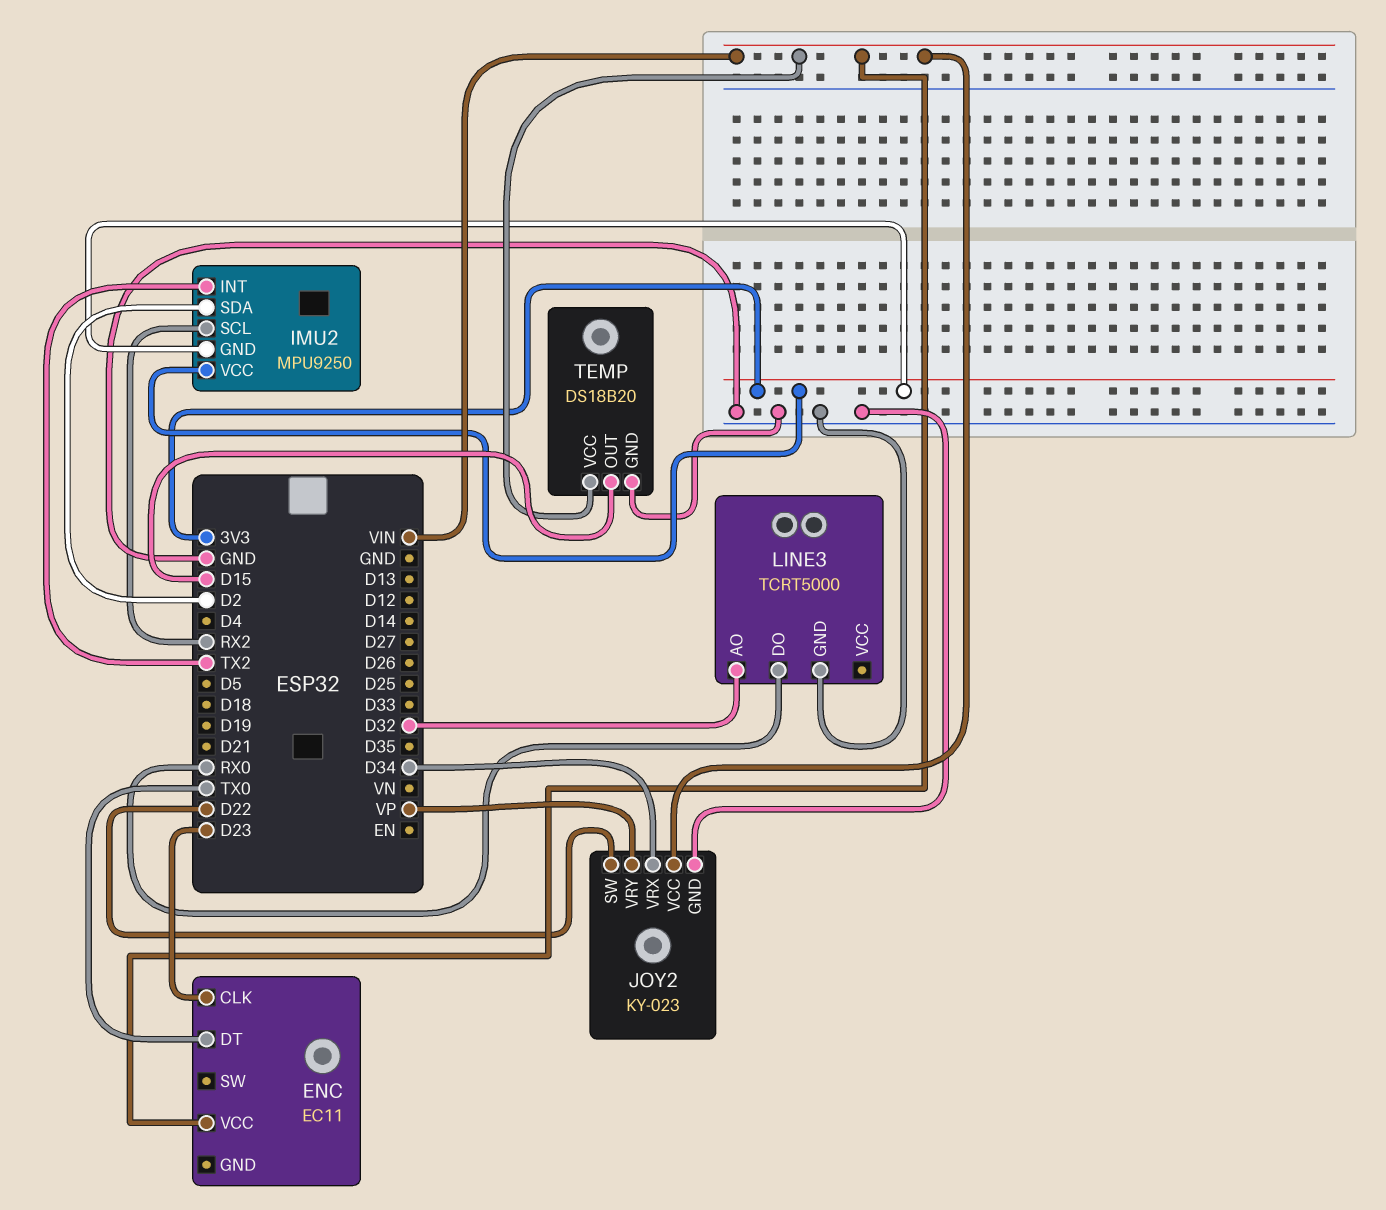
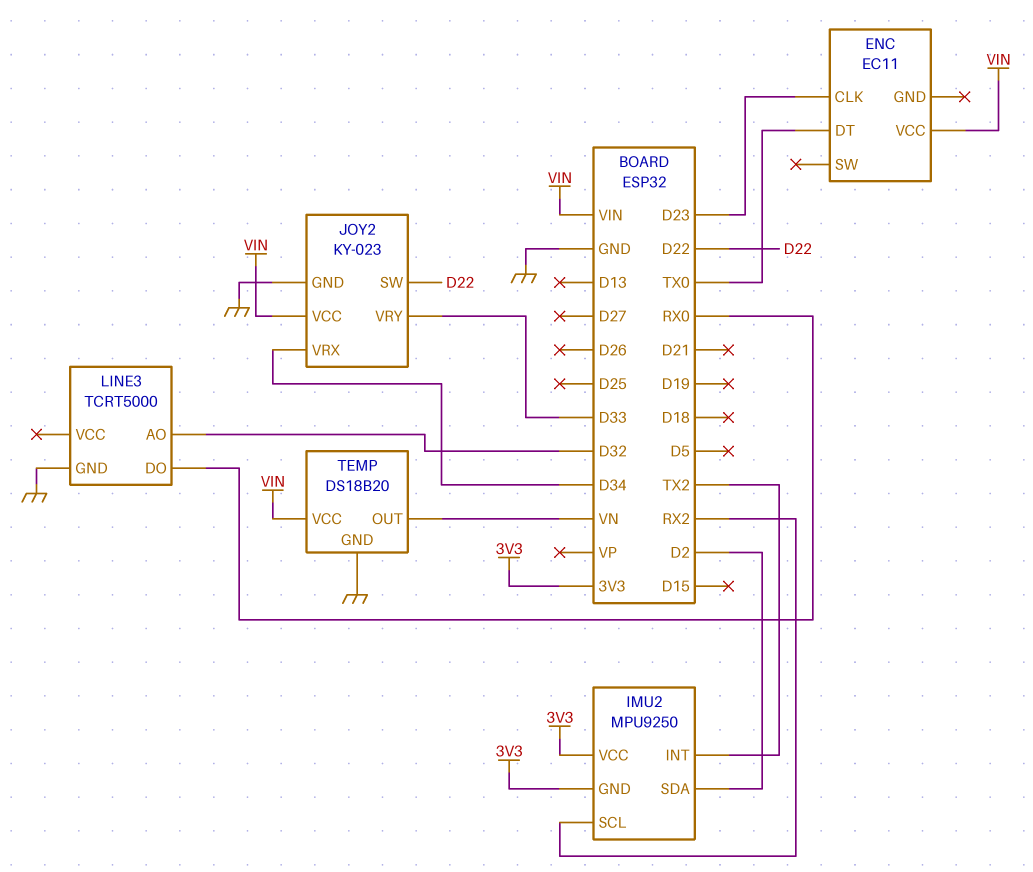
JOY2 pin VRY: VP -> D33
TEMP pin OUT: D15 -> VN

